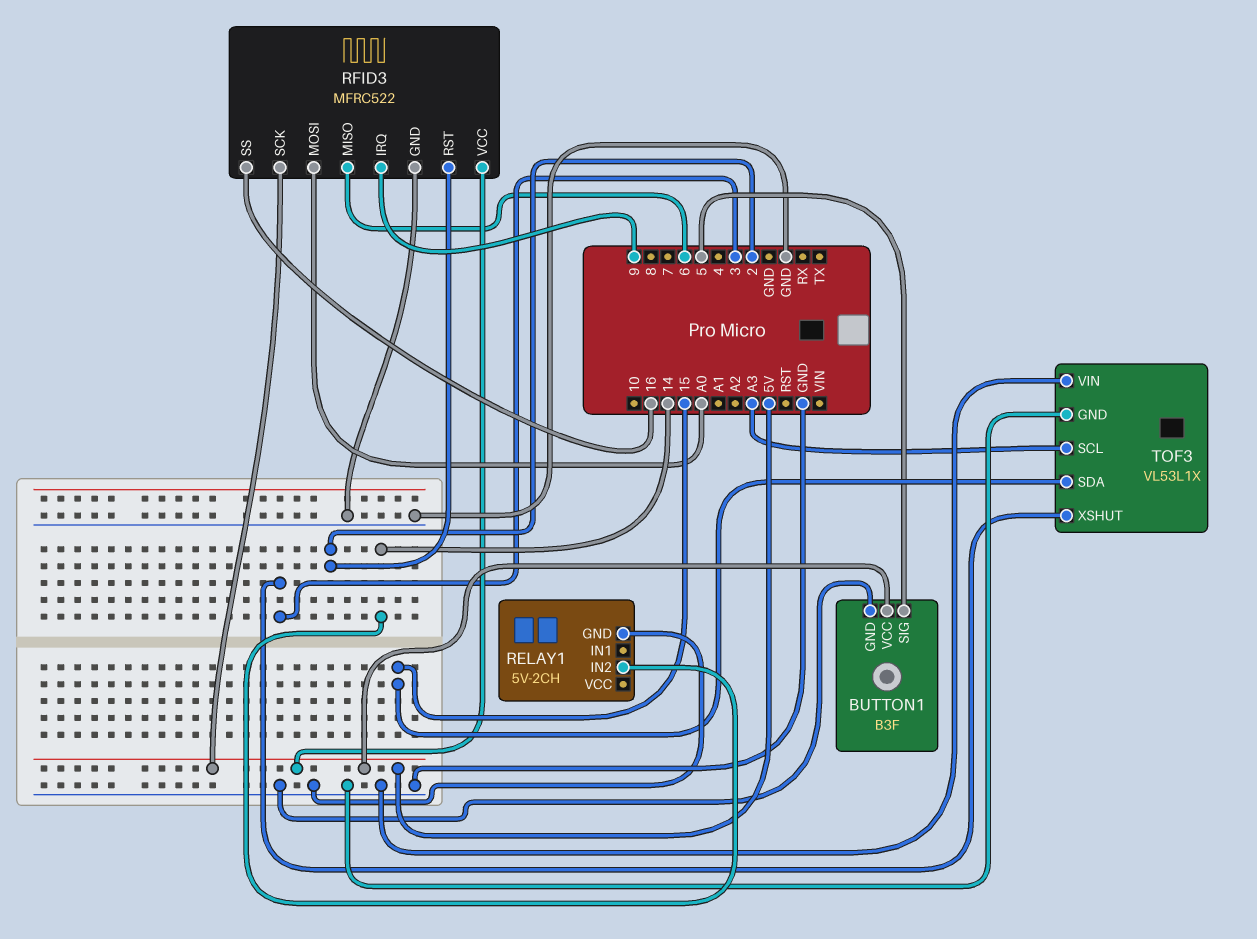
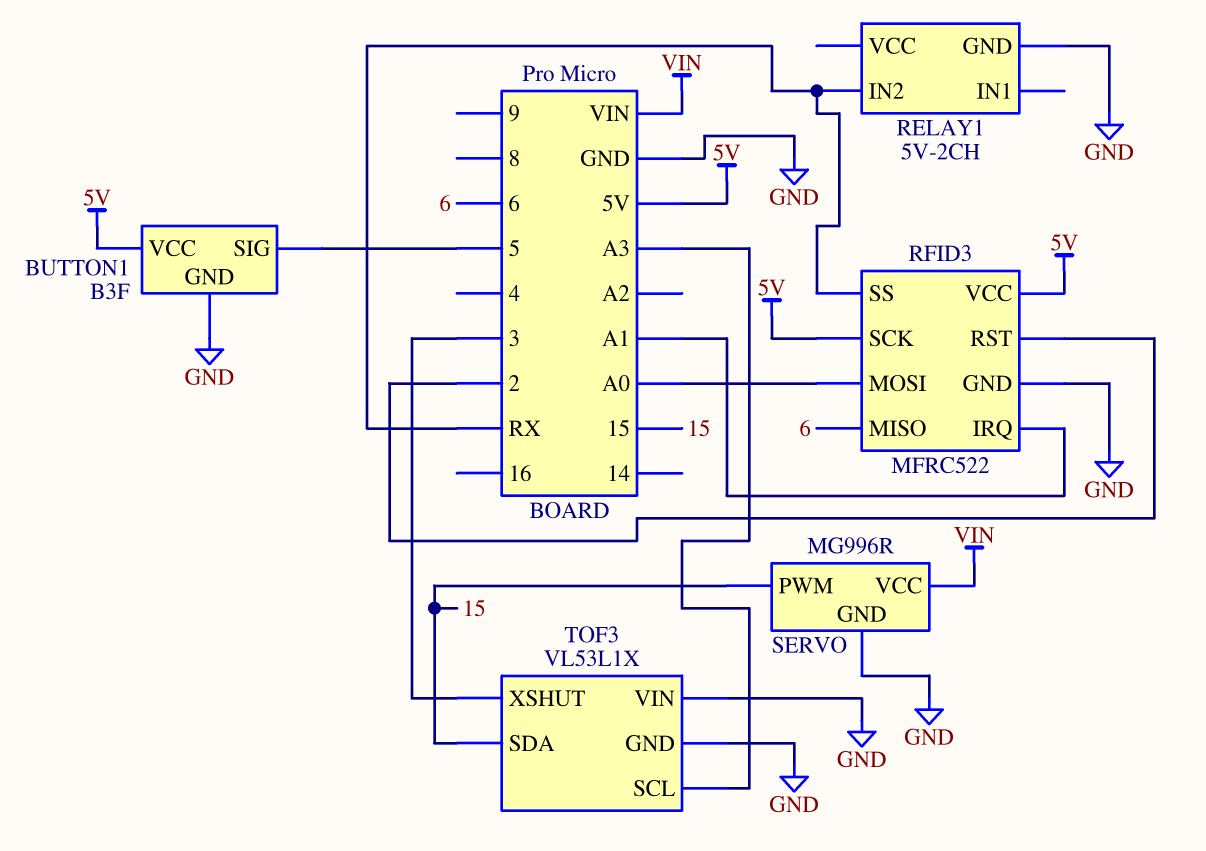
RELAY1 pin IN2: 14 -> RX
RFID3 pin IRQ: 9 -> A1
RFID3 pin SS: 16 -> RX
SERVO: none -> MG996R
SERVO pin GND: none -> GND
SERVO pin PWM: none -> 15
SERVO pin VCC: none -> VIN

